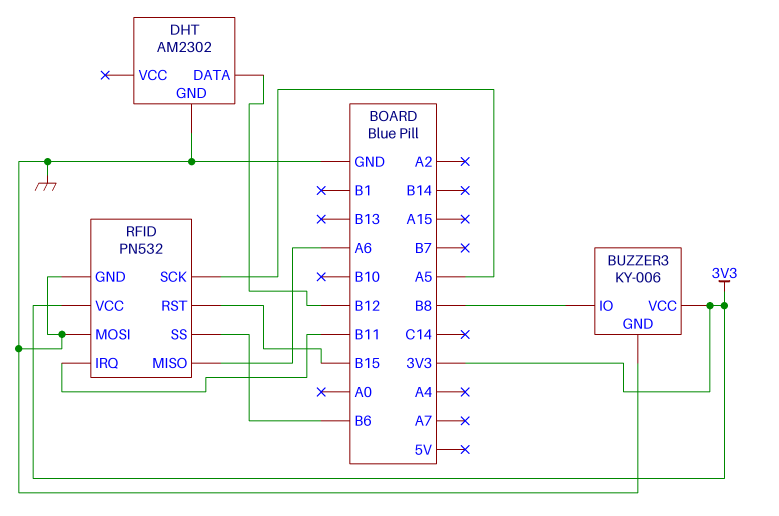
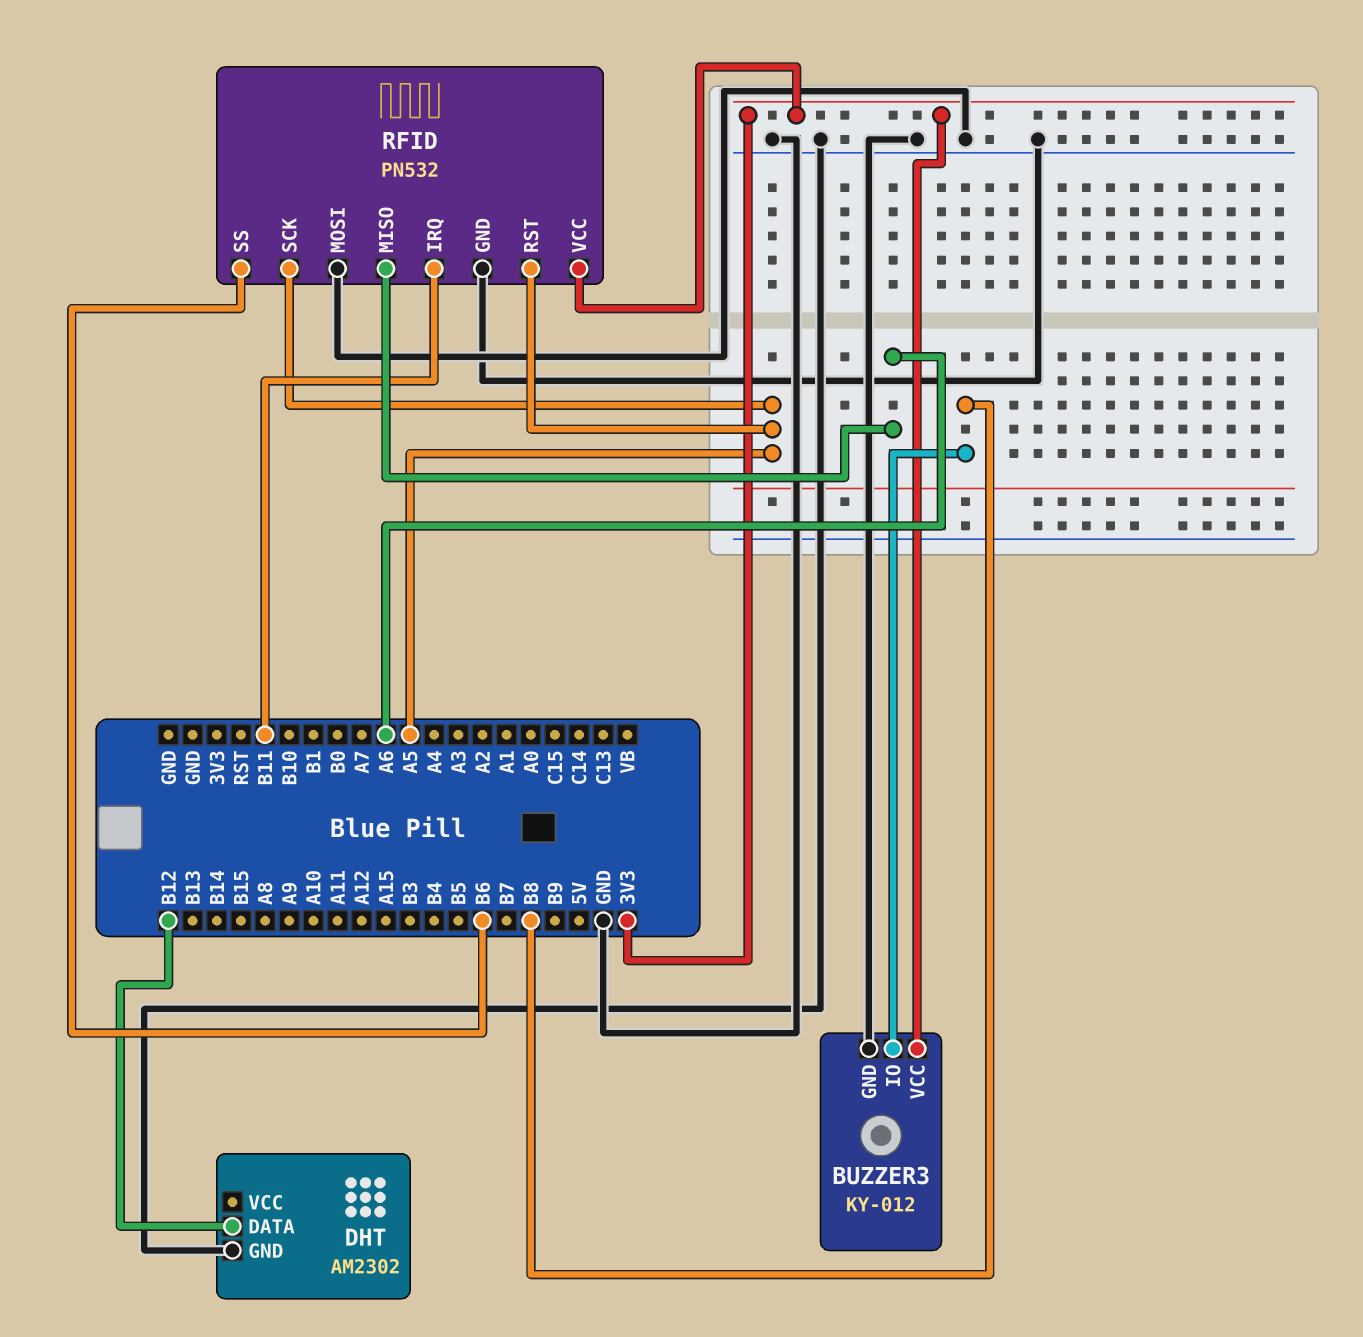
BUZZER3: KY-006 -> KY-012
RFID pin RST: B15 -> A5

